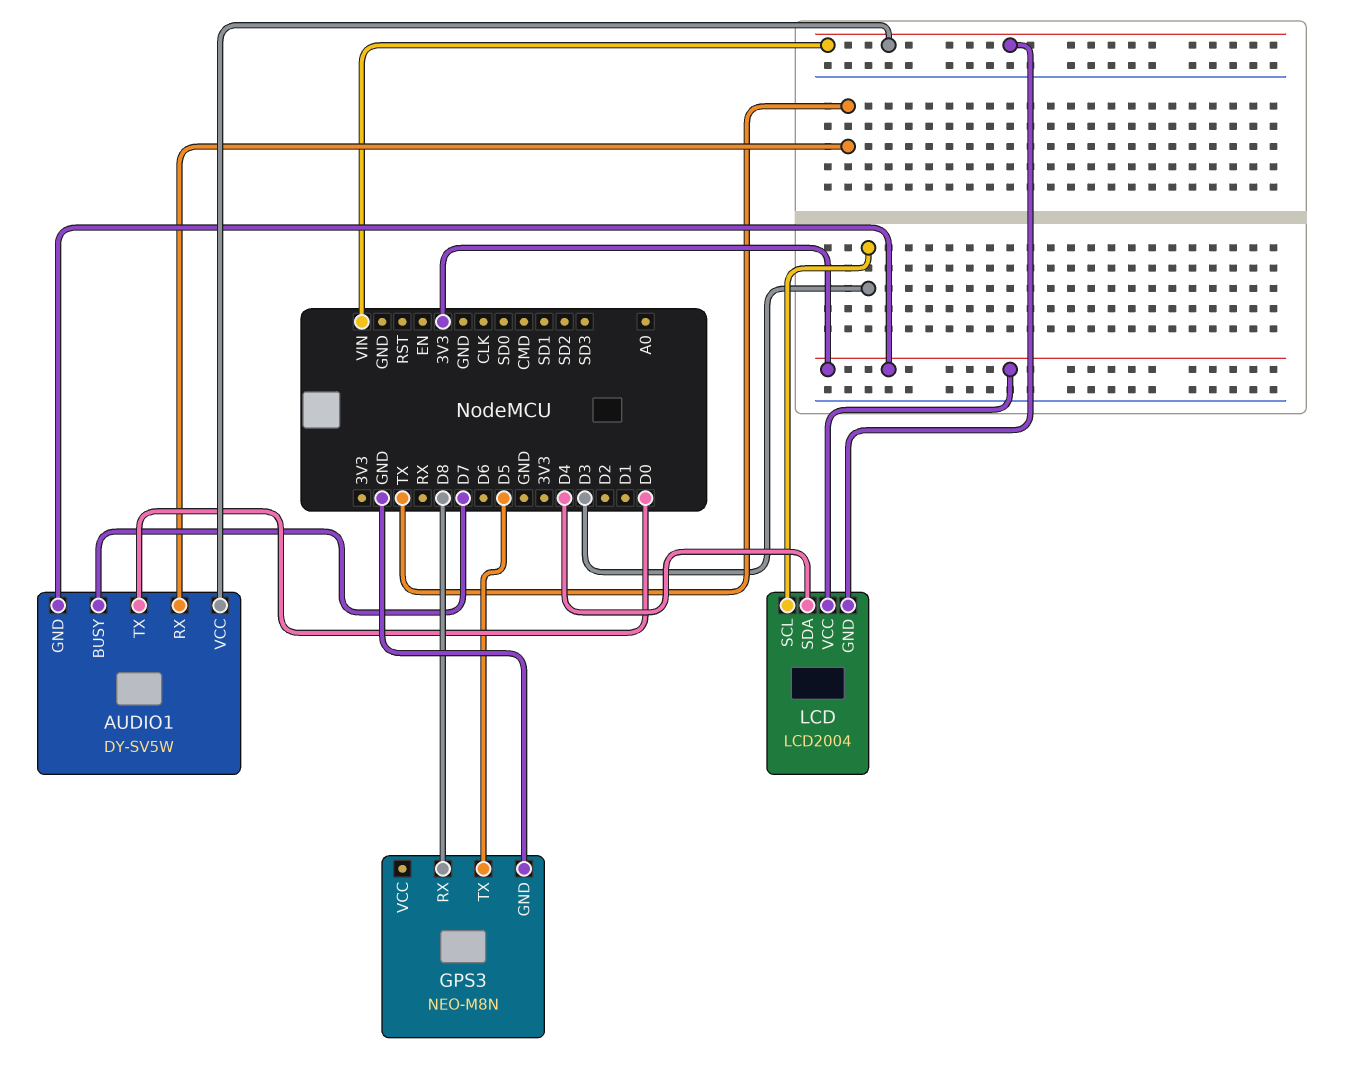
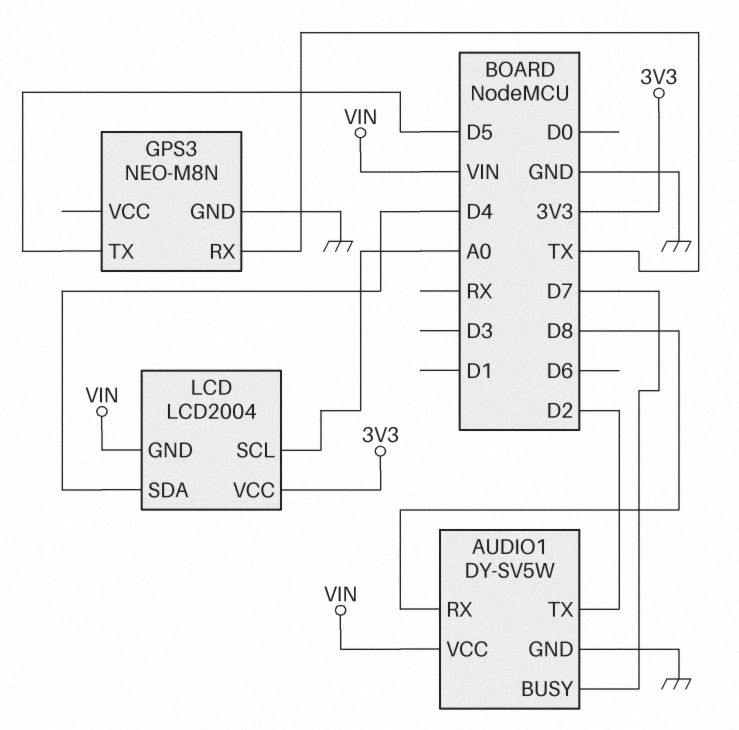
AUDIO1 pin GND: 3V3 -> GND
AUDIO1 pin RX: TX -> D8
AUDIO1 pin TX: D0 -> D2
GPS3 pin RX: D8 -> TX
LCD pin SCL: D3 -> A0

